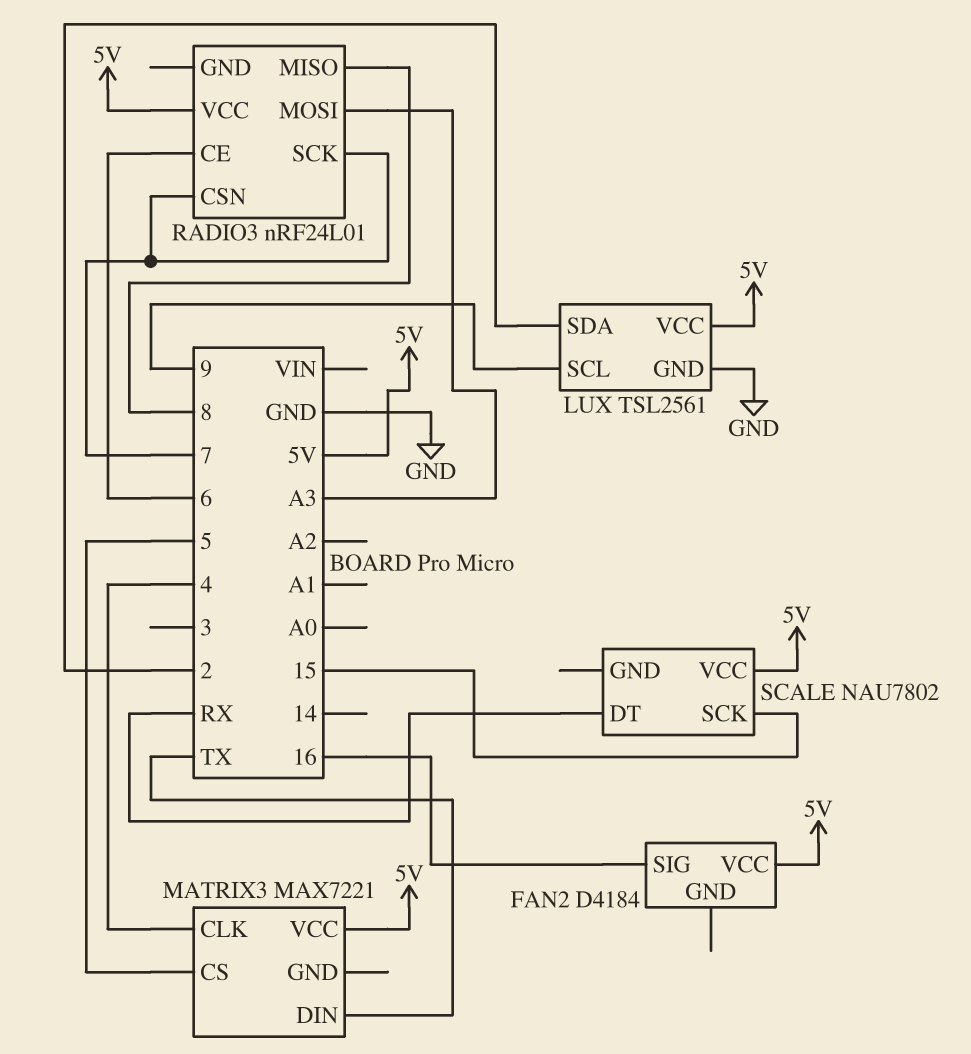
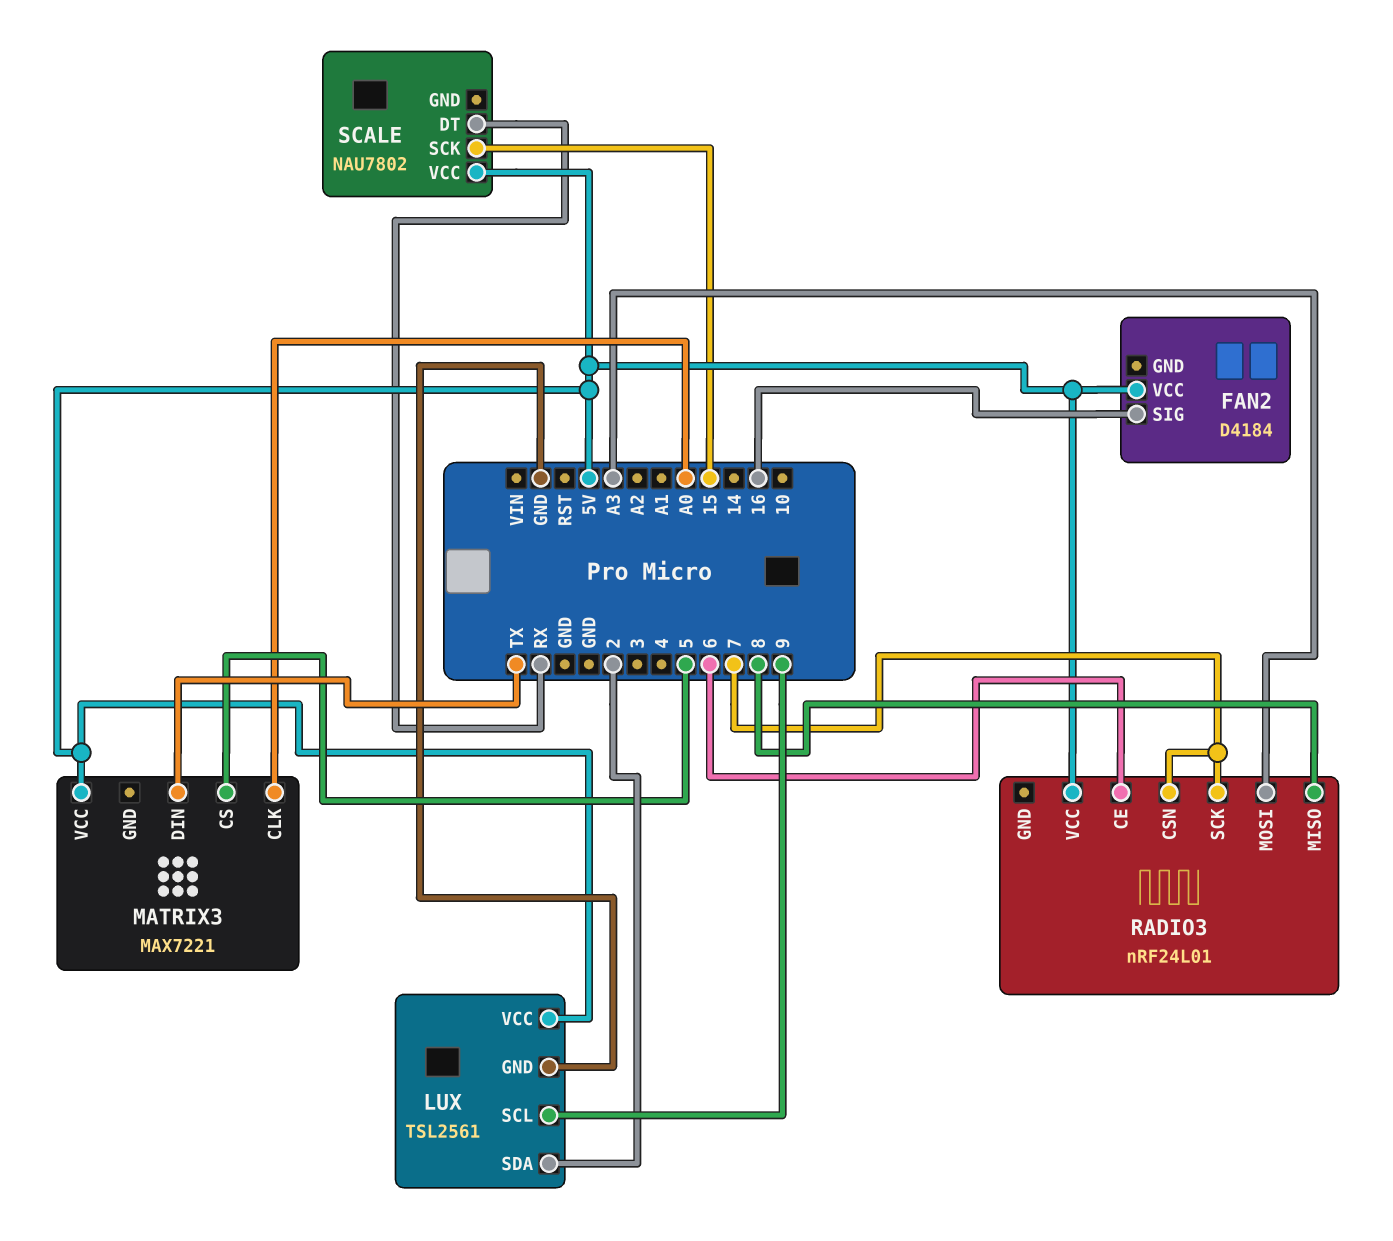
MATRIX3 pin CLK: 4 -> A0

